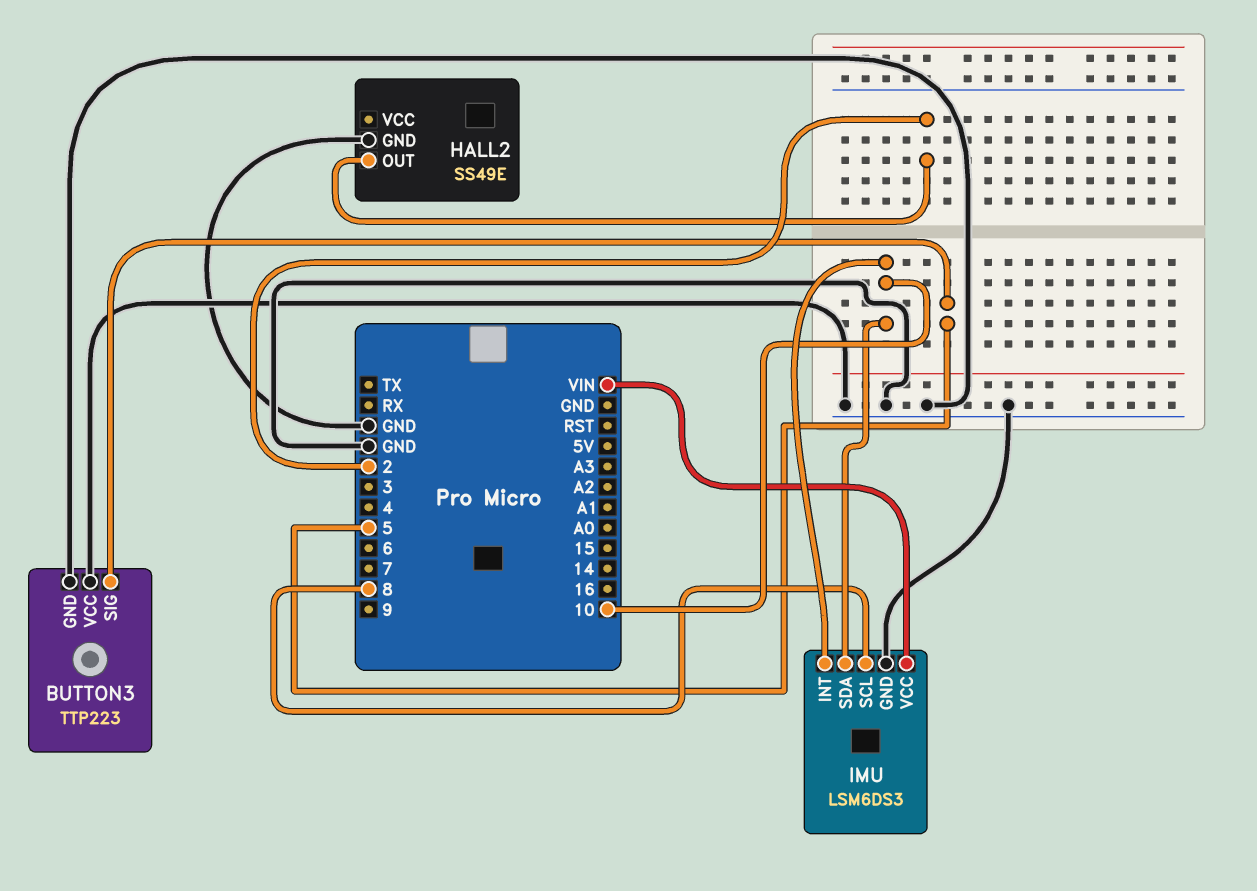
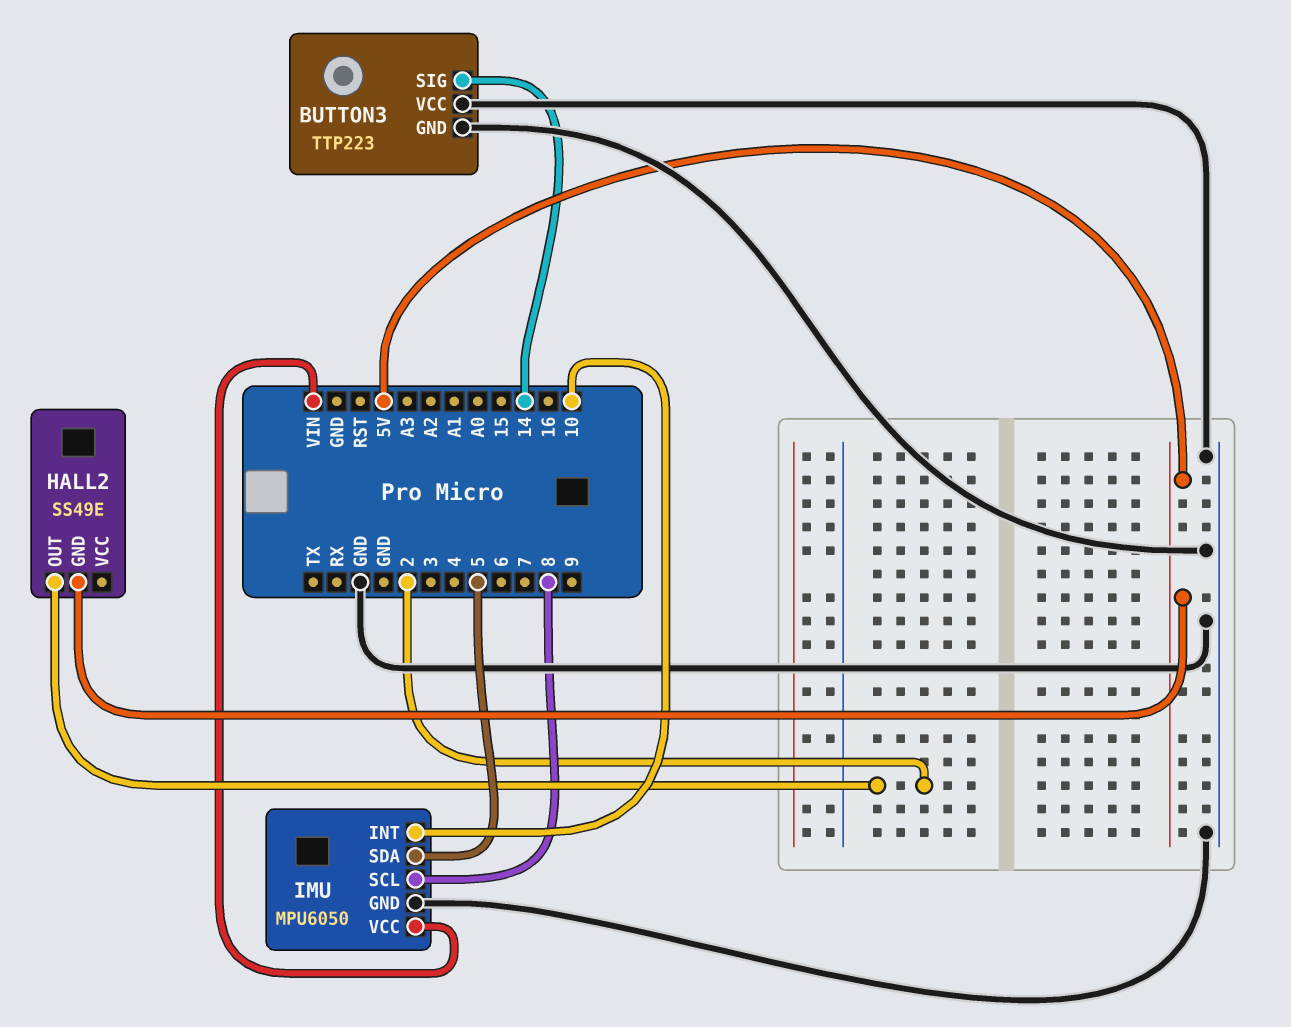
BUTTON3 pin SIG: 5 -> 14
HALL2 pin GND: GND -> 5V
IMU: LSM6DS3 -> MPU6050
IMU pin SDA: 10 -> 5

